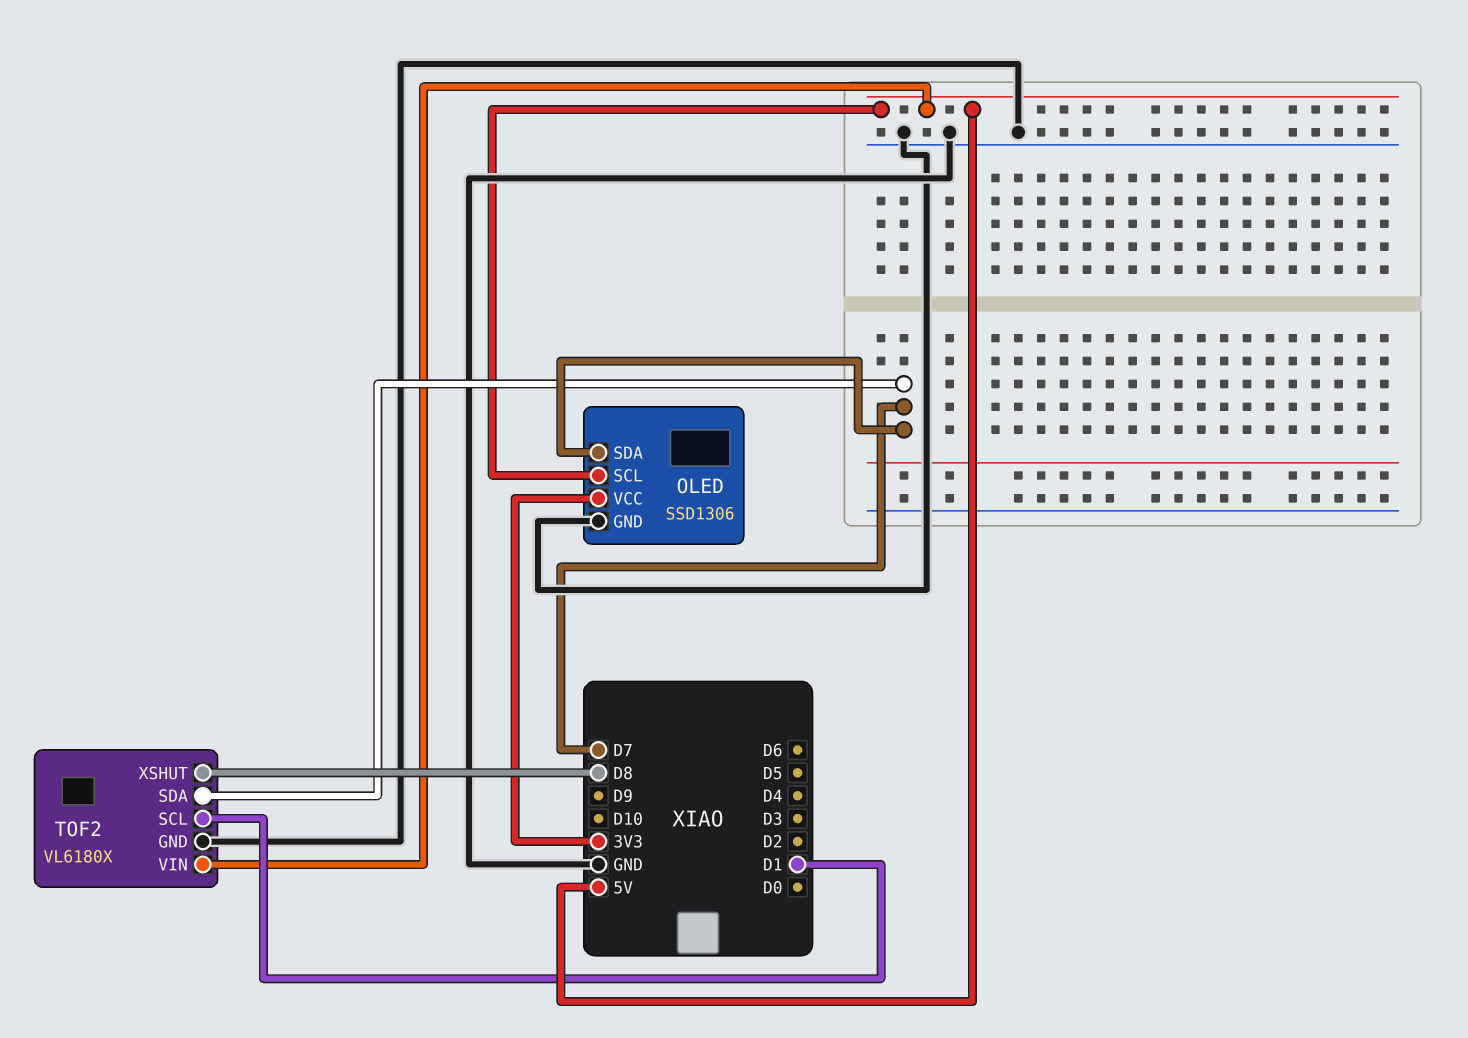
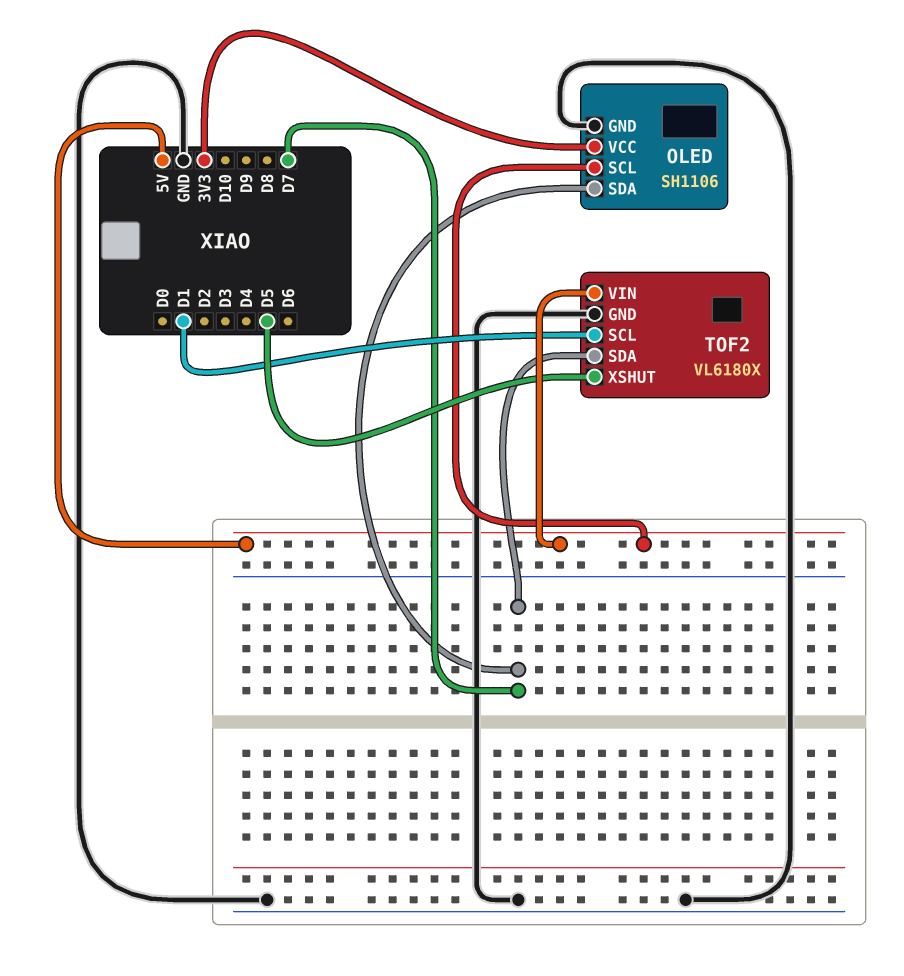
OLED: SSD1306 -> SH1106
TOF2 pin XSHUT: D8 -> D5

